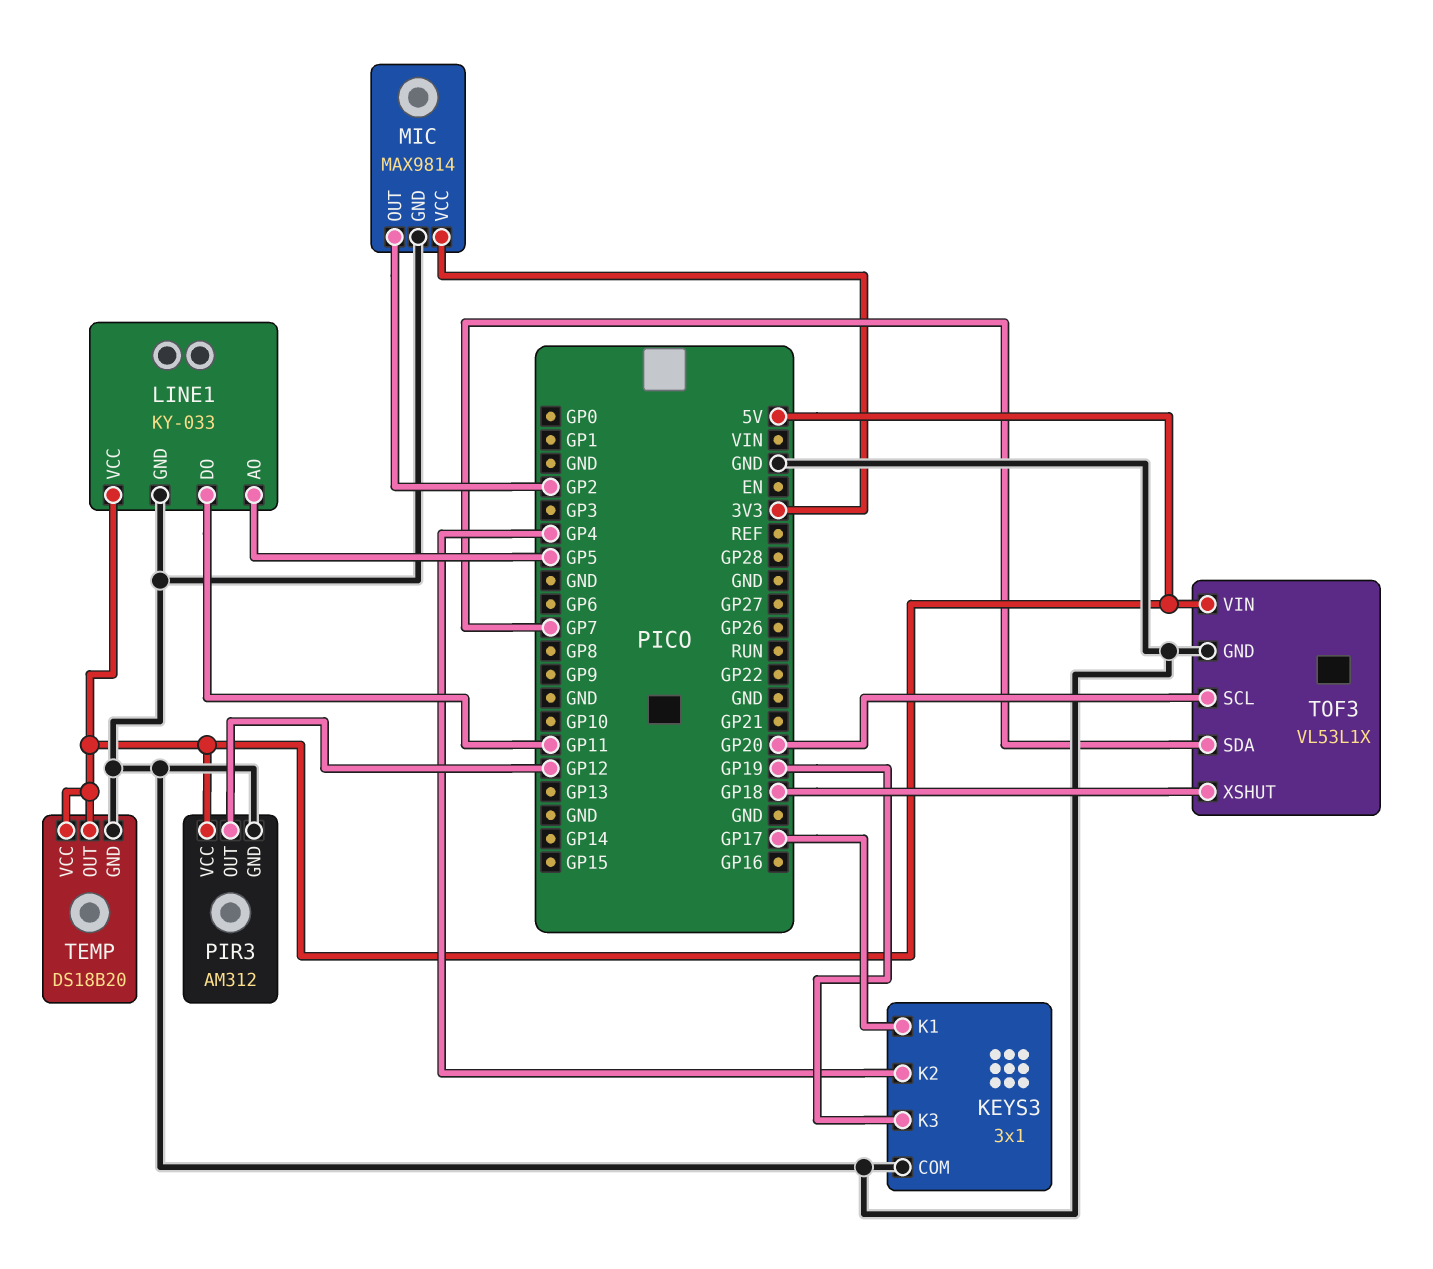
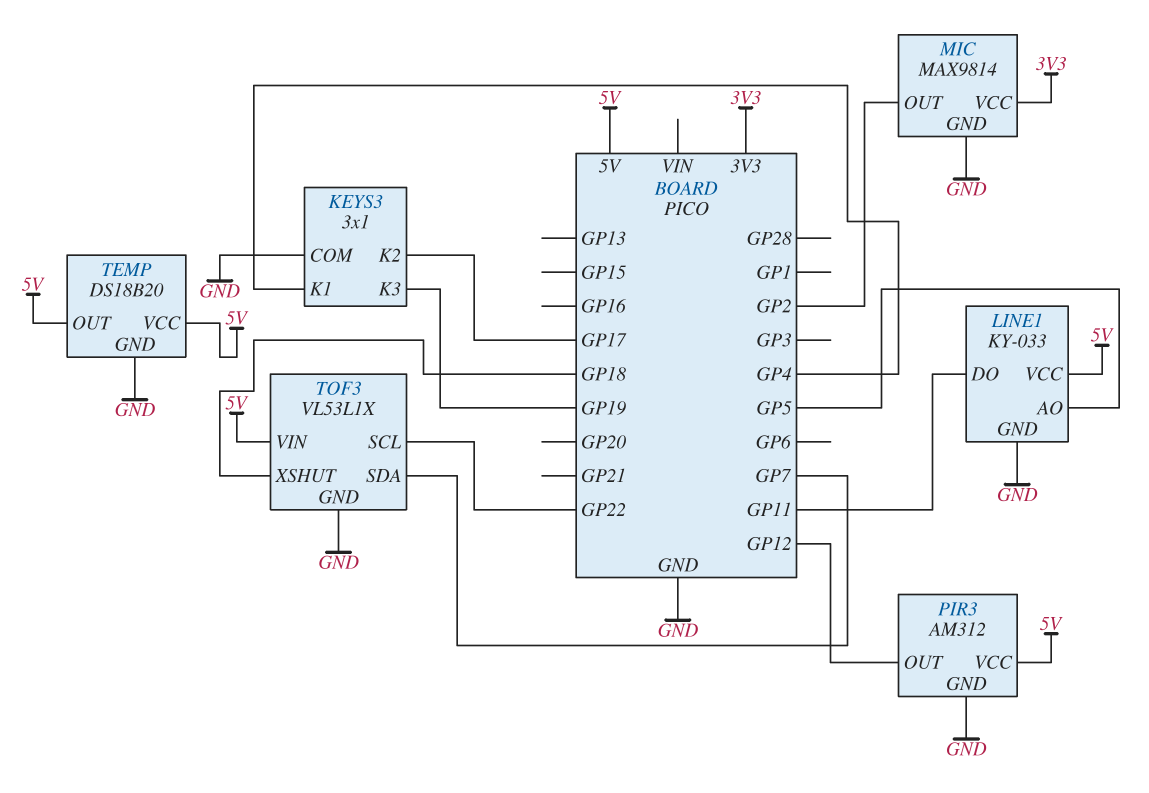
KEYS3 pin K1: GP17 -> GP4
KEYS3 pin K2: GP4 -> GP17
TOF3 pin SCL: GP20 -> GP22

